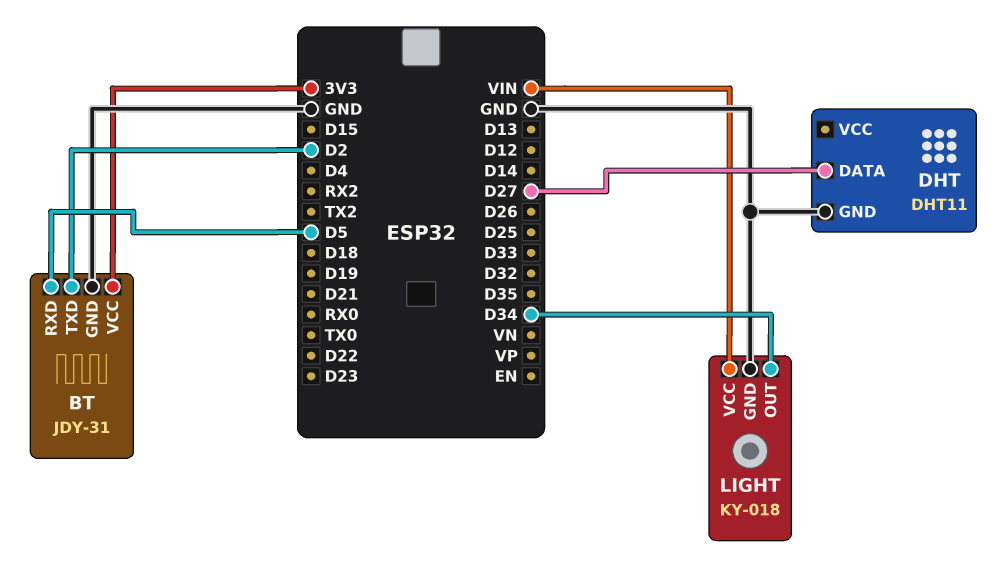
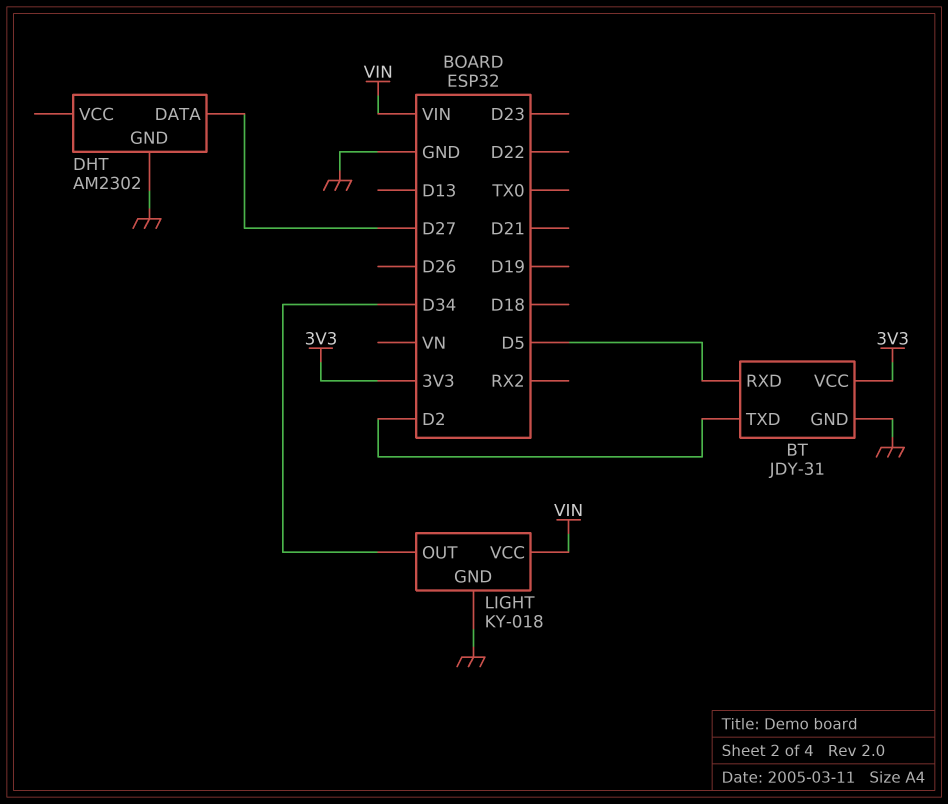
DHT: DHT11 -> AM2302

